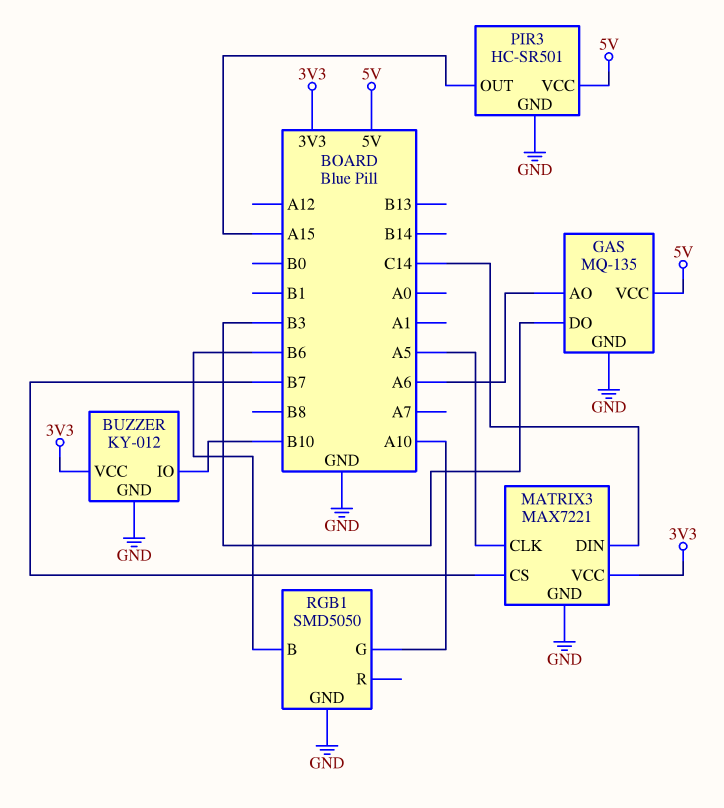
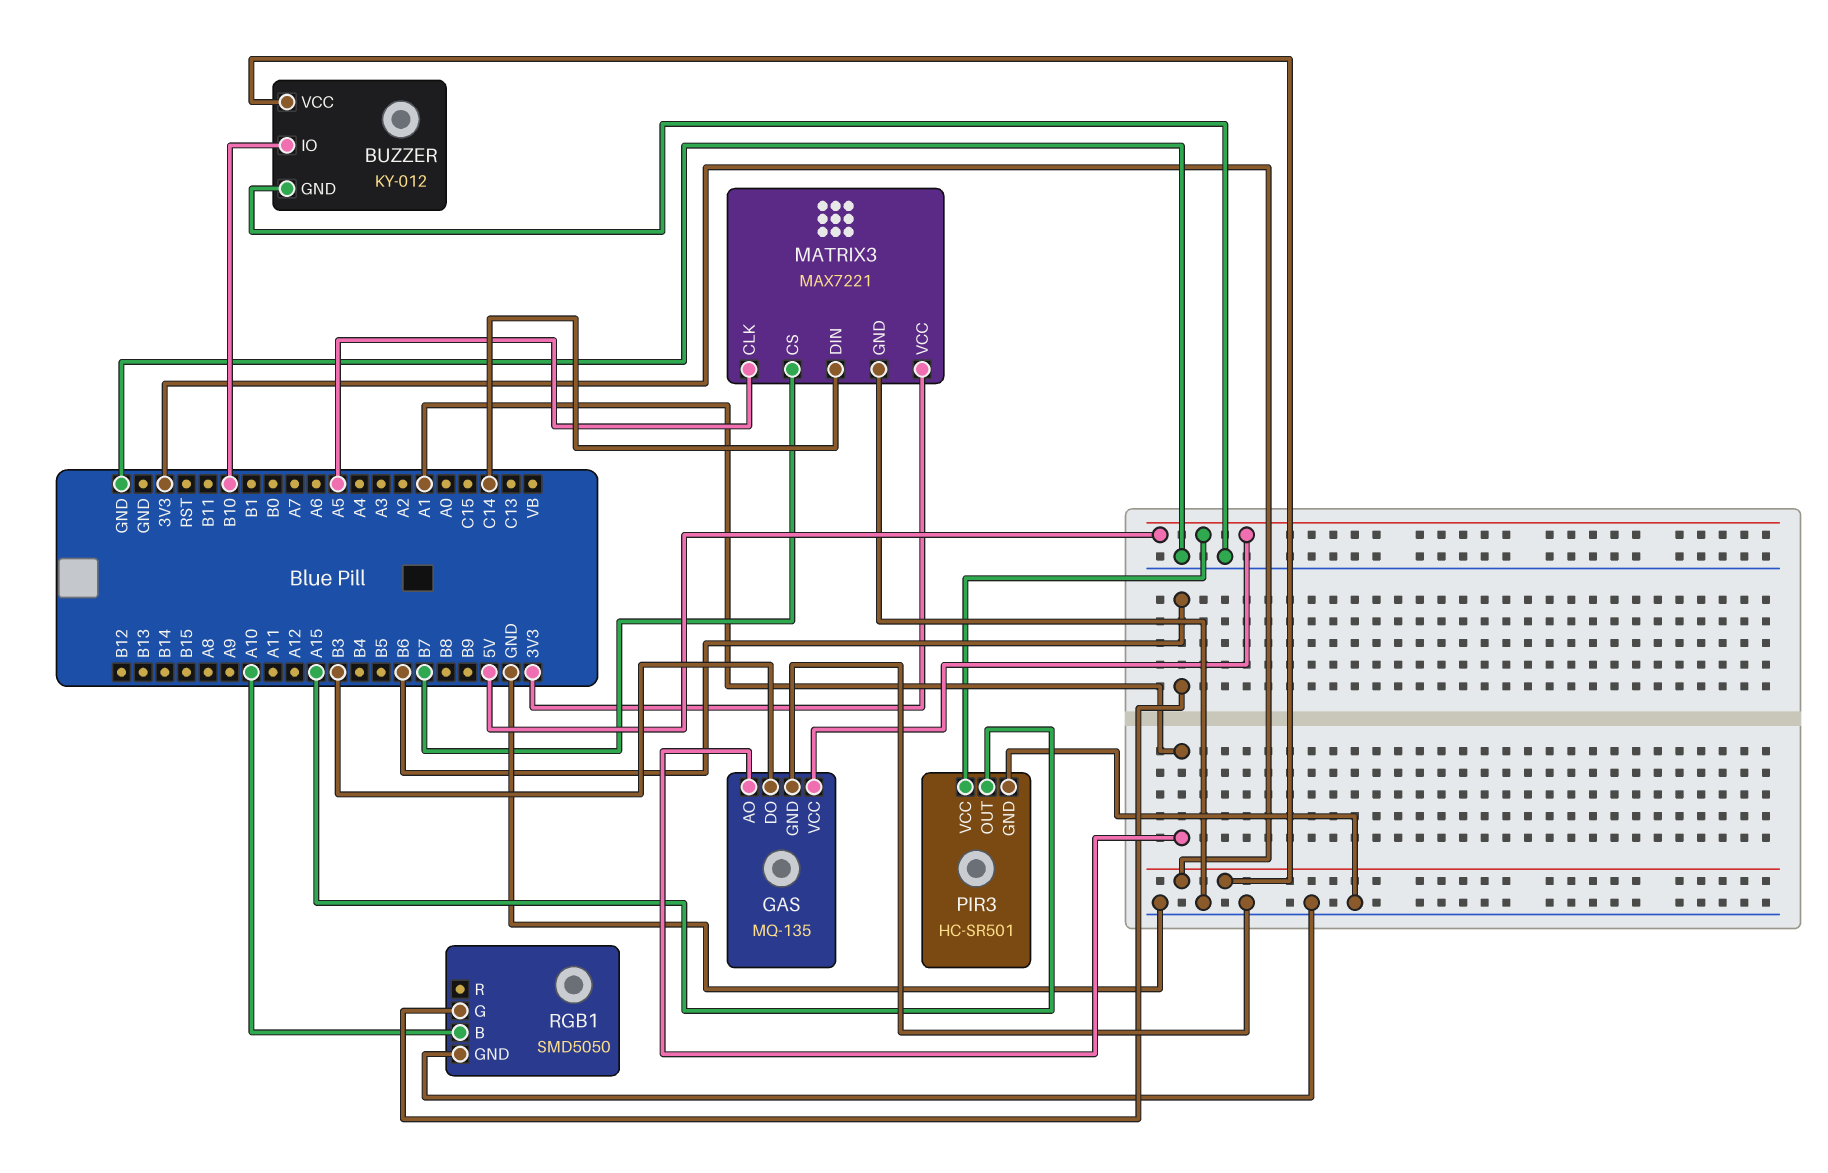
GAS pin AO: A6 -> A1
RGB1 pin B: B6 -> A10
RGB1 pin G: A10 -> B6

